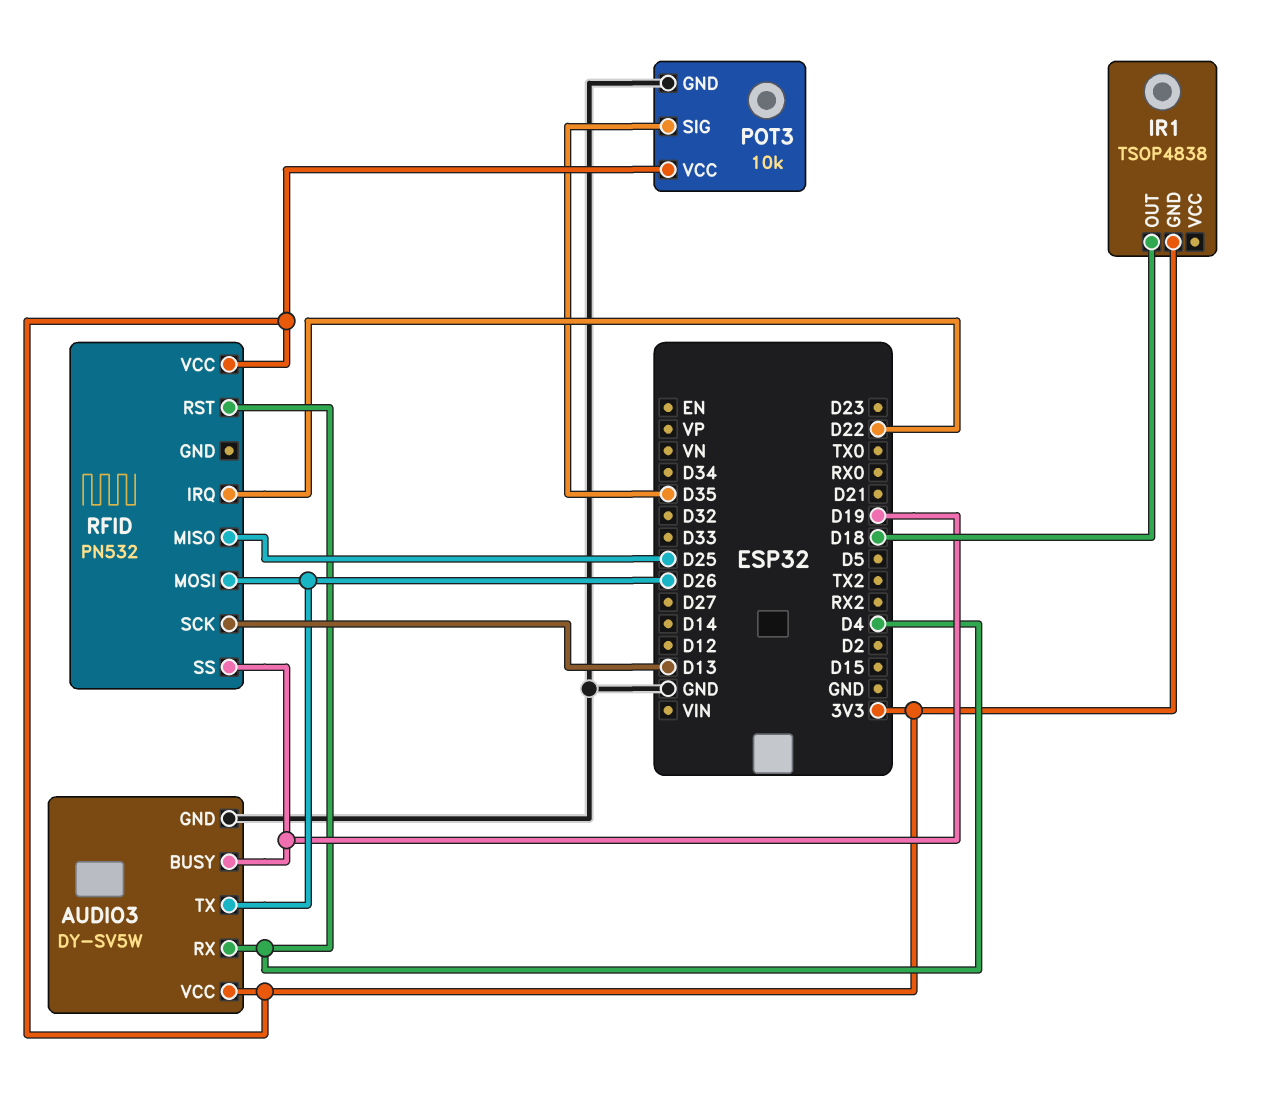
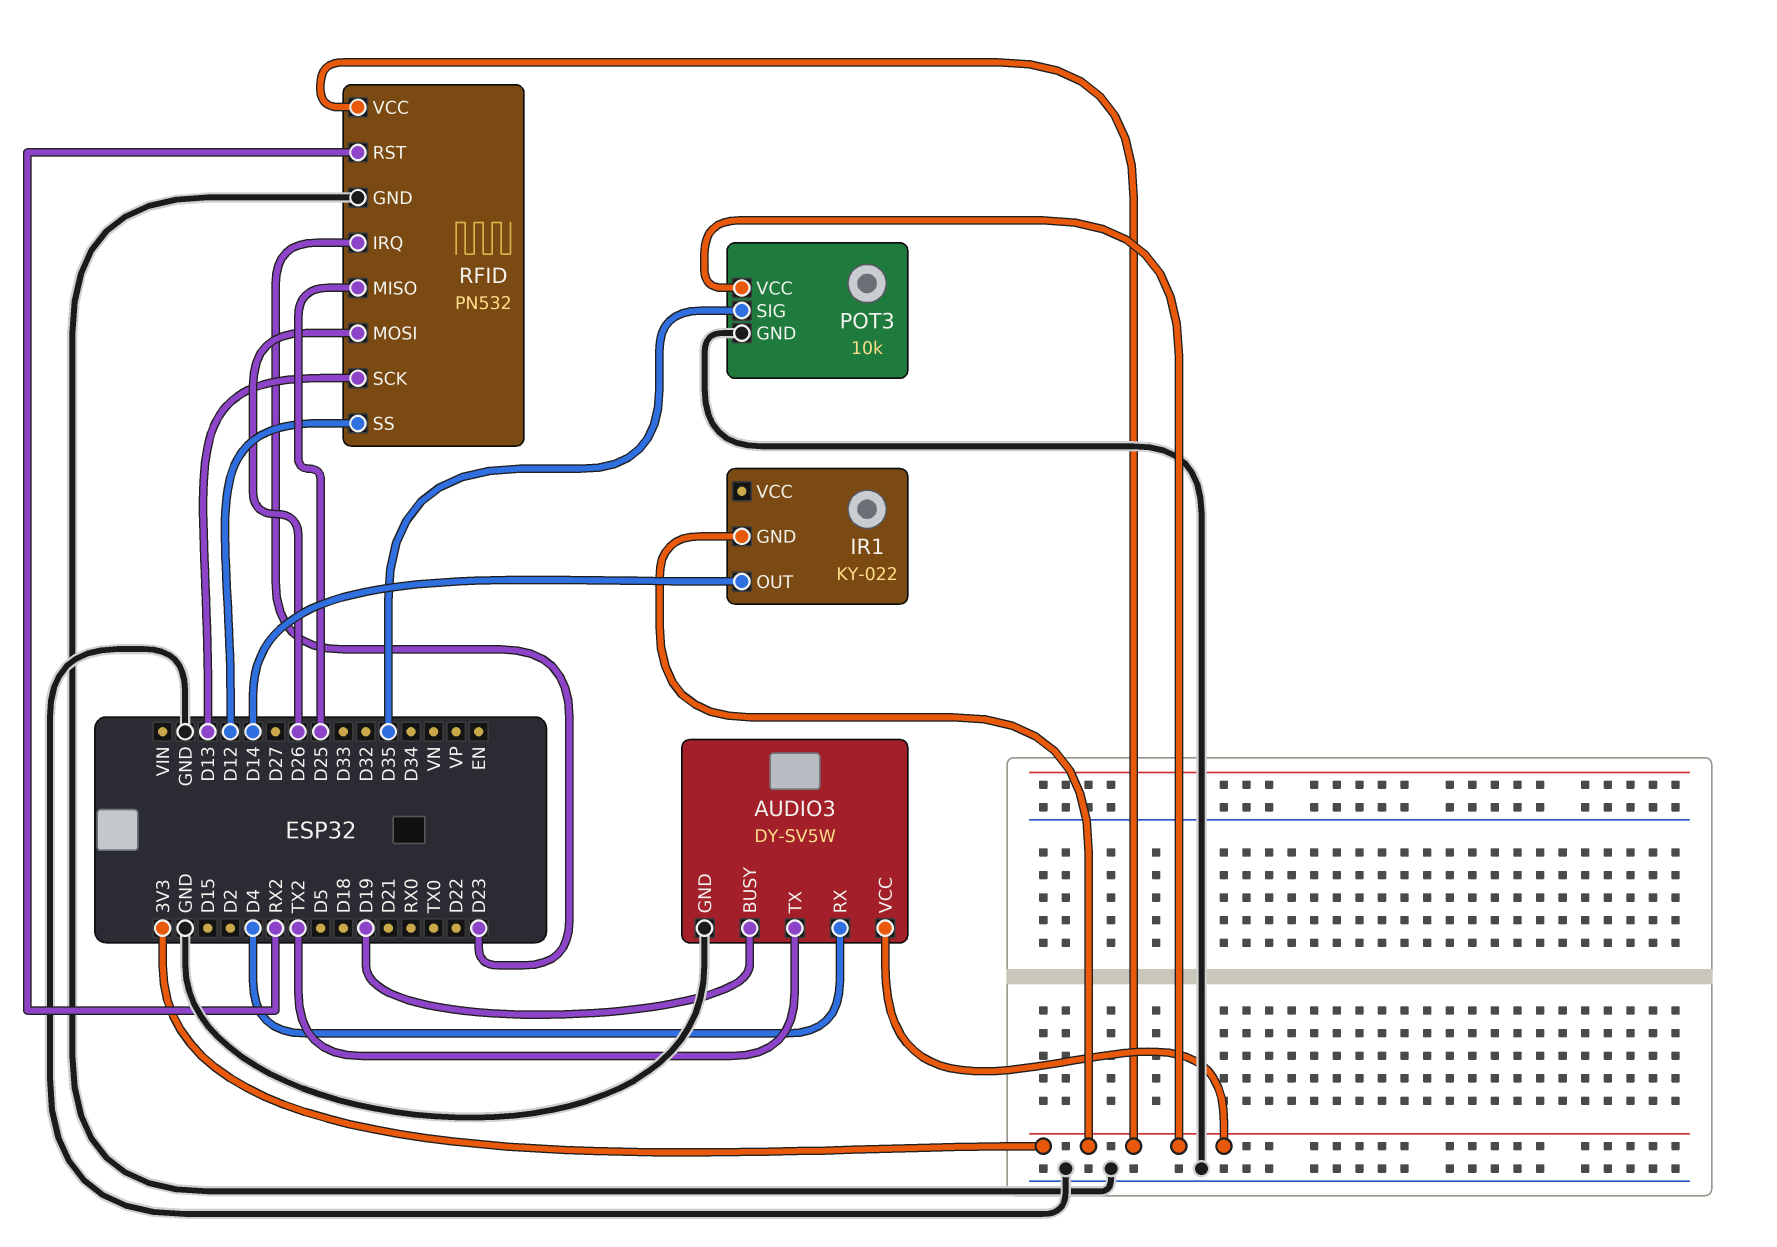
AUDIO3 pin TX: D26 -> TX2
IR1: TSOP4838 -> KY-022
IR1 pin OUT: D18 -> D14
RFID pin GND: none -> GND
RFID pin IRQ: D22 -> D23
RFID pin RST: D4 -> RX2
RFID pin SS: D19 -> D12

